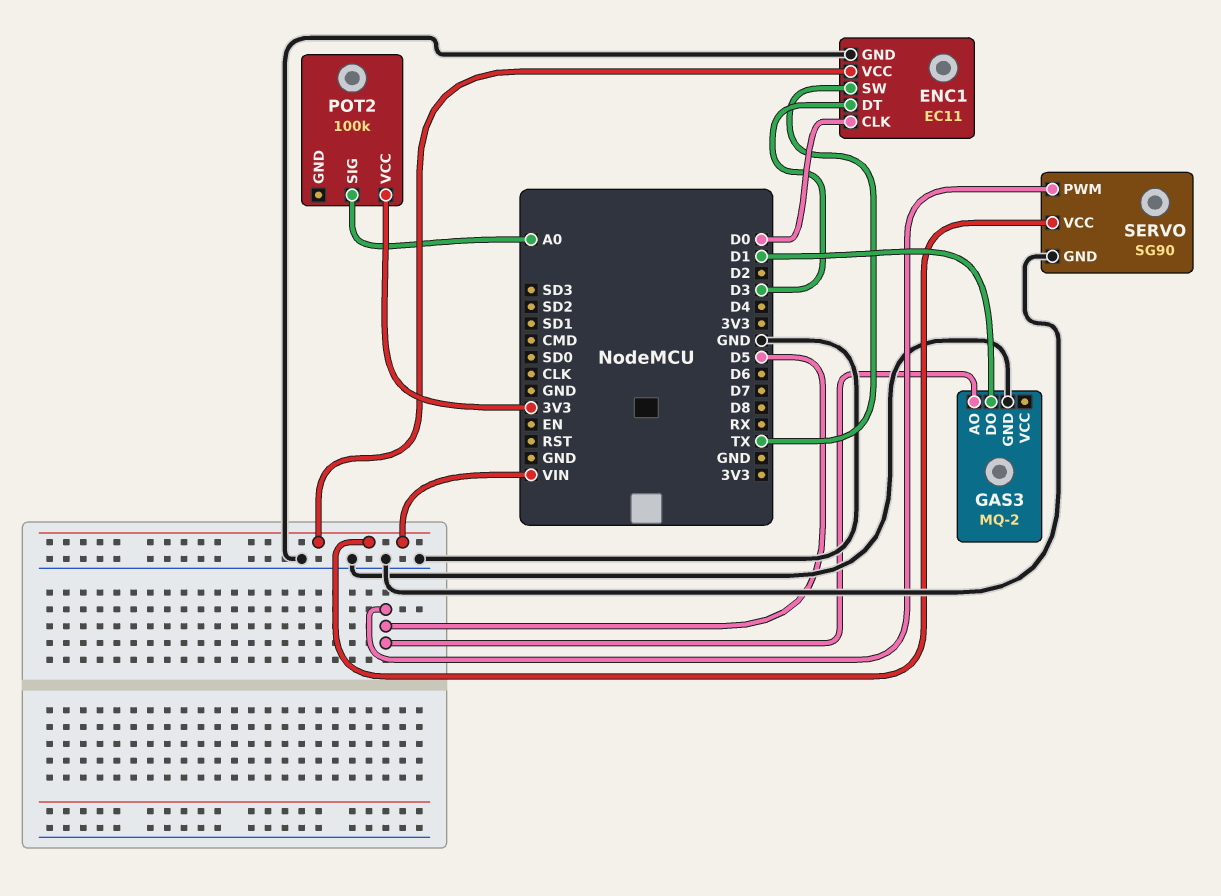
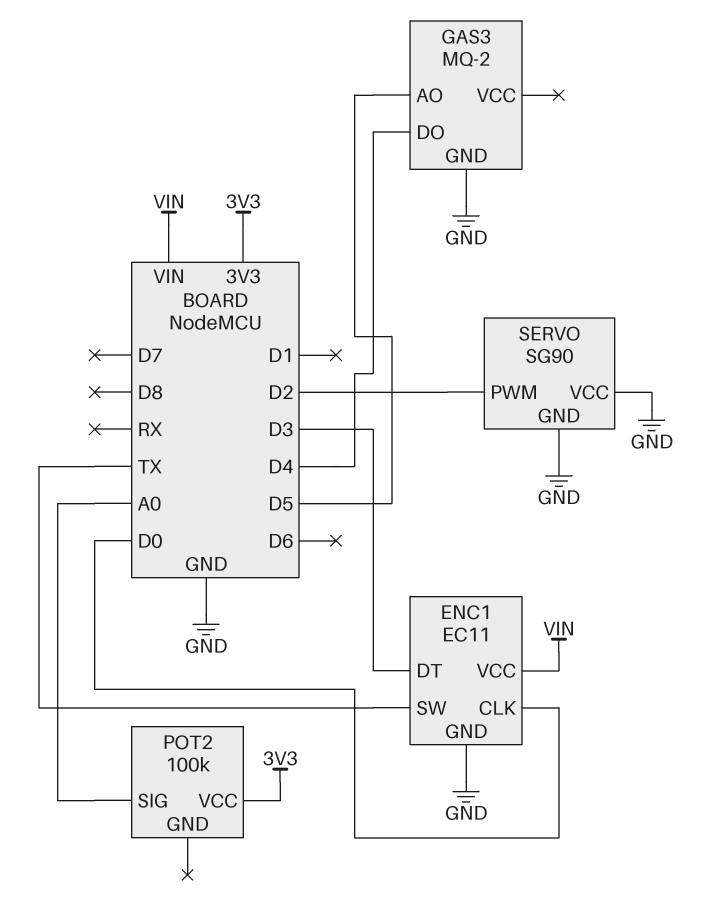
GAS3 pin DO: D1 -> D4
SERVO pin PWM: D5 -> D2
SERVO pin VCC: VIN -> GND

